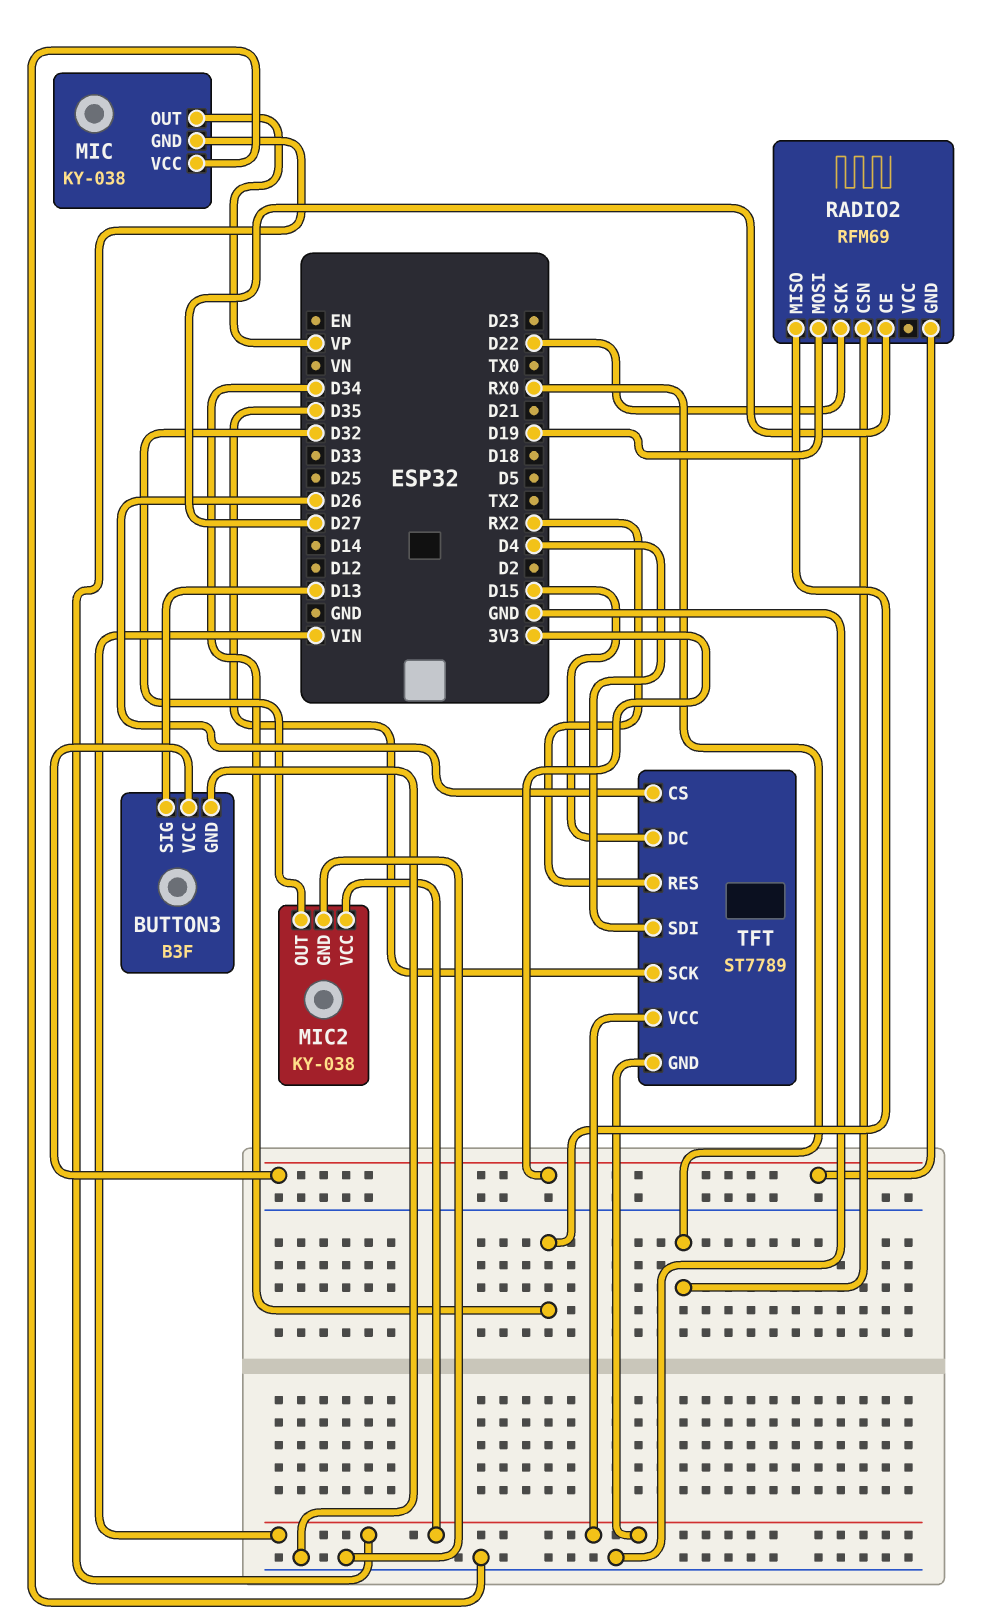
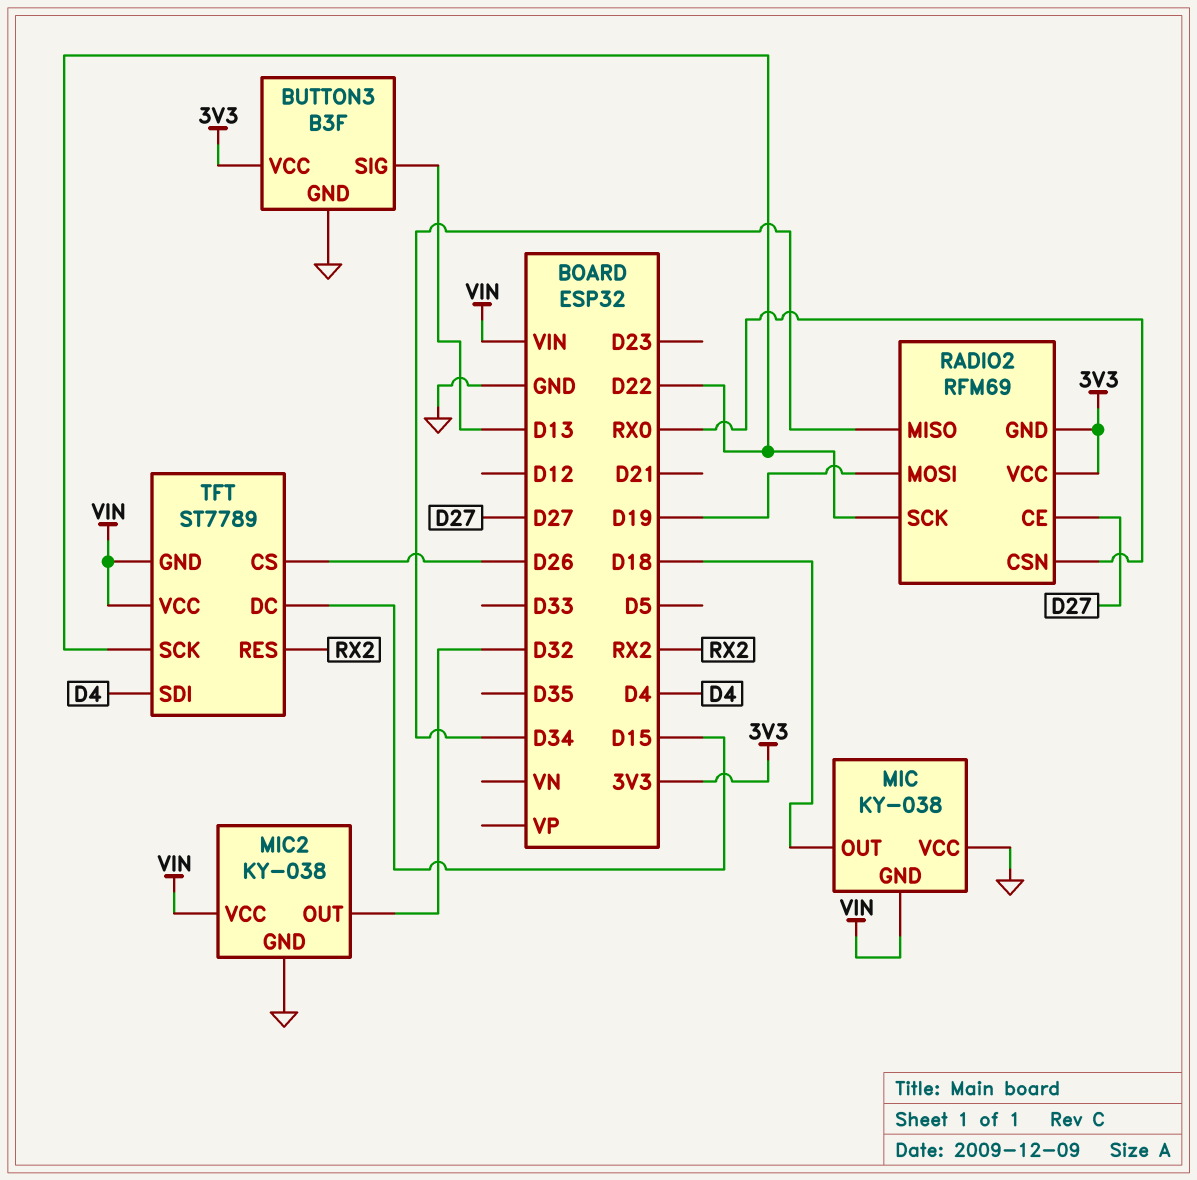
MIC pin OUT: VP -> D18
RADIO2 pin VCC: none -> 3V3
TFT pin SCK: D35 -> D22

